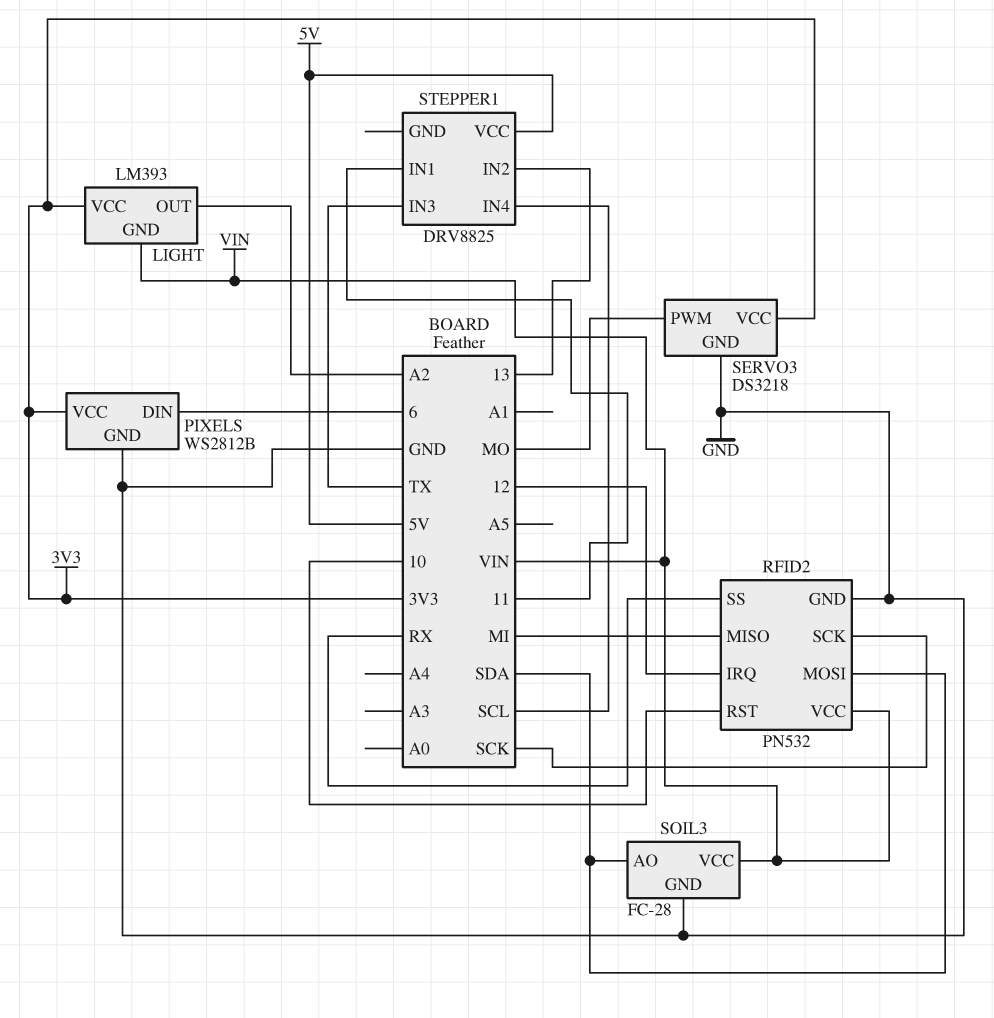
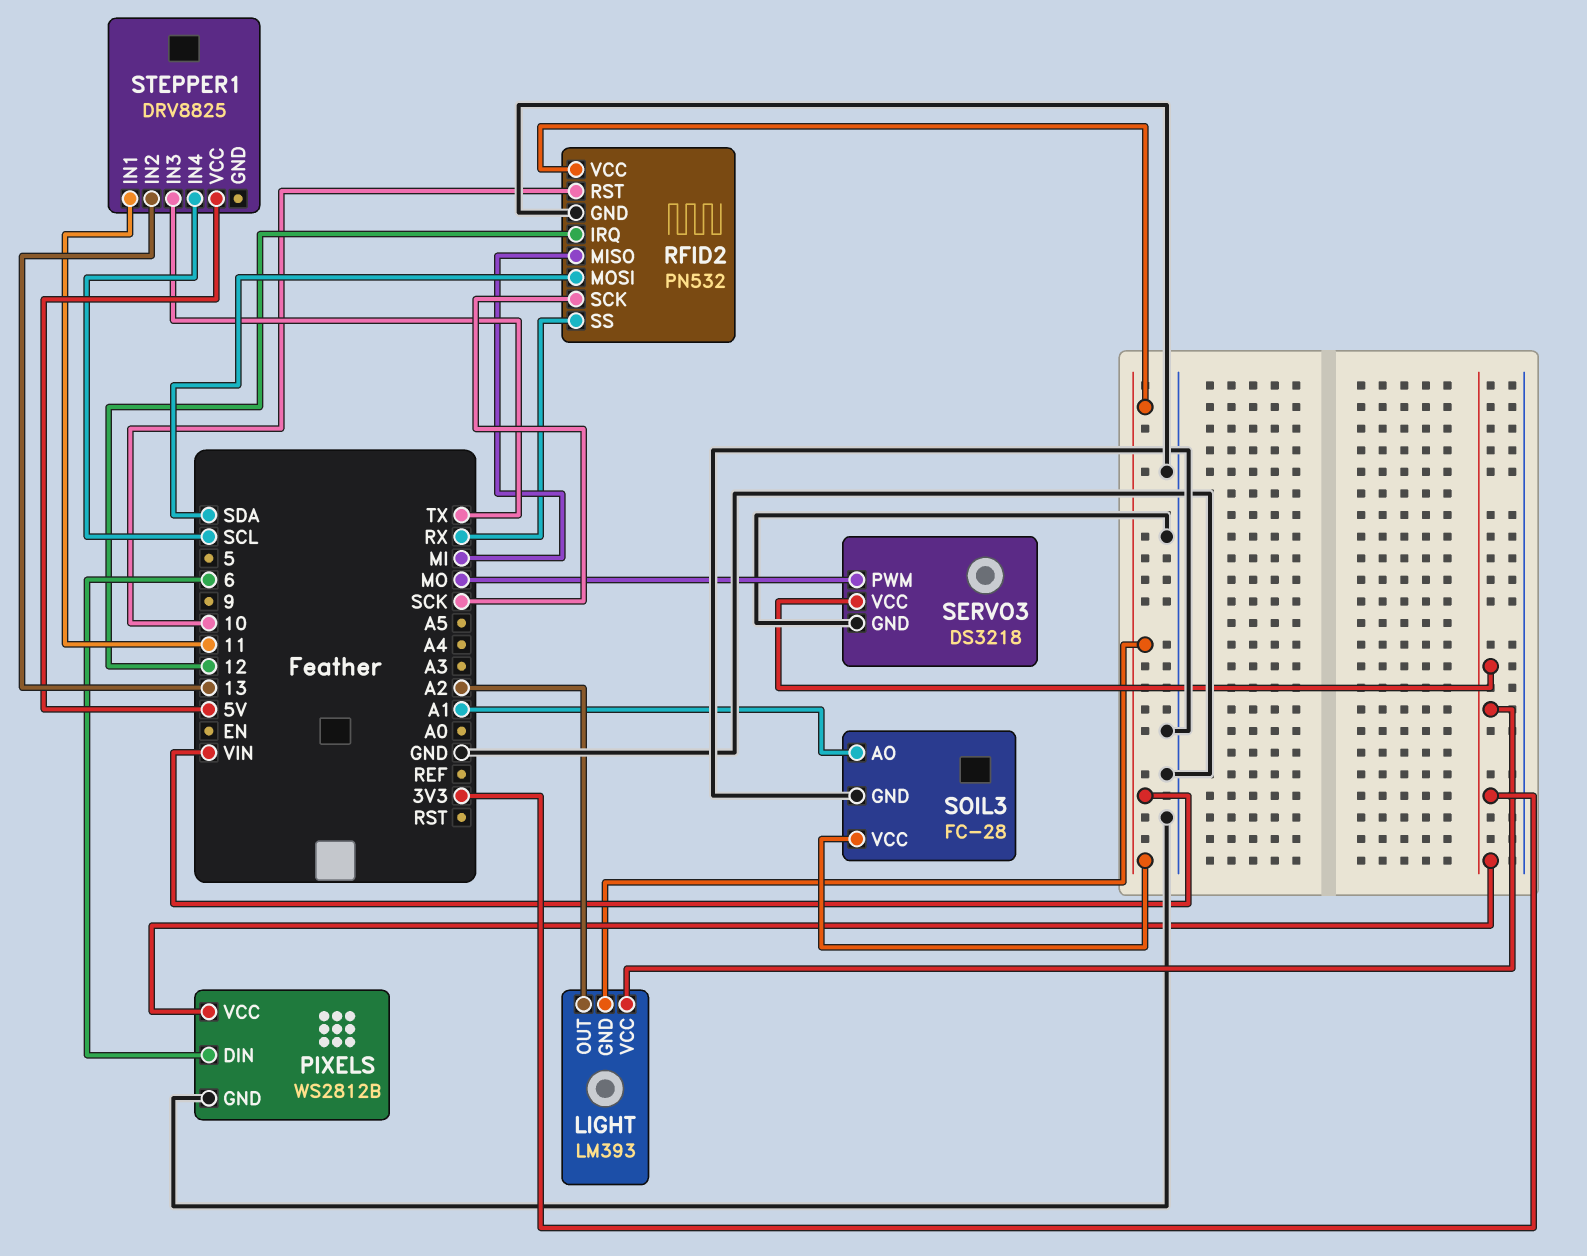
SOIL3 pin AO: SDA -> A1

